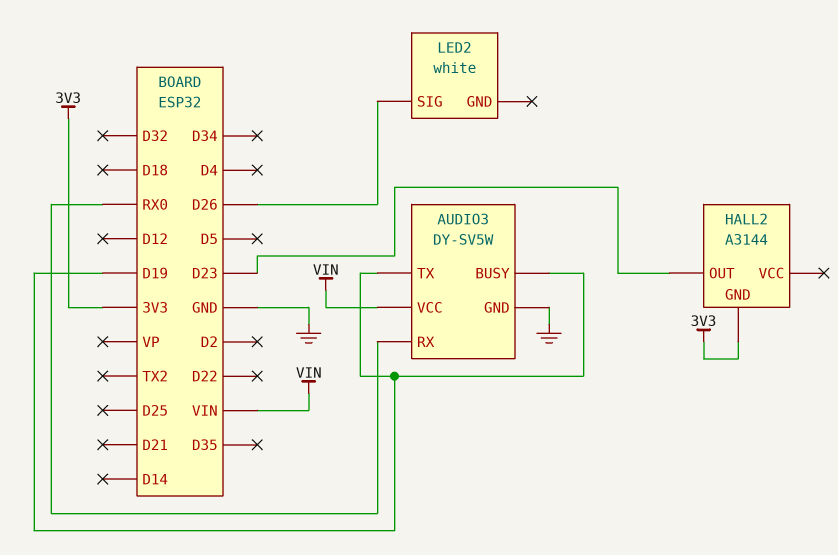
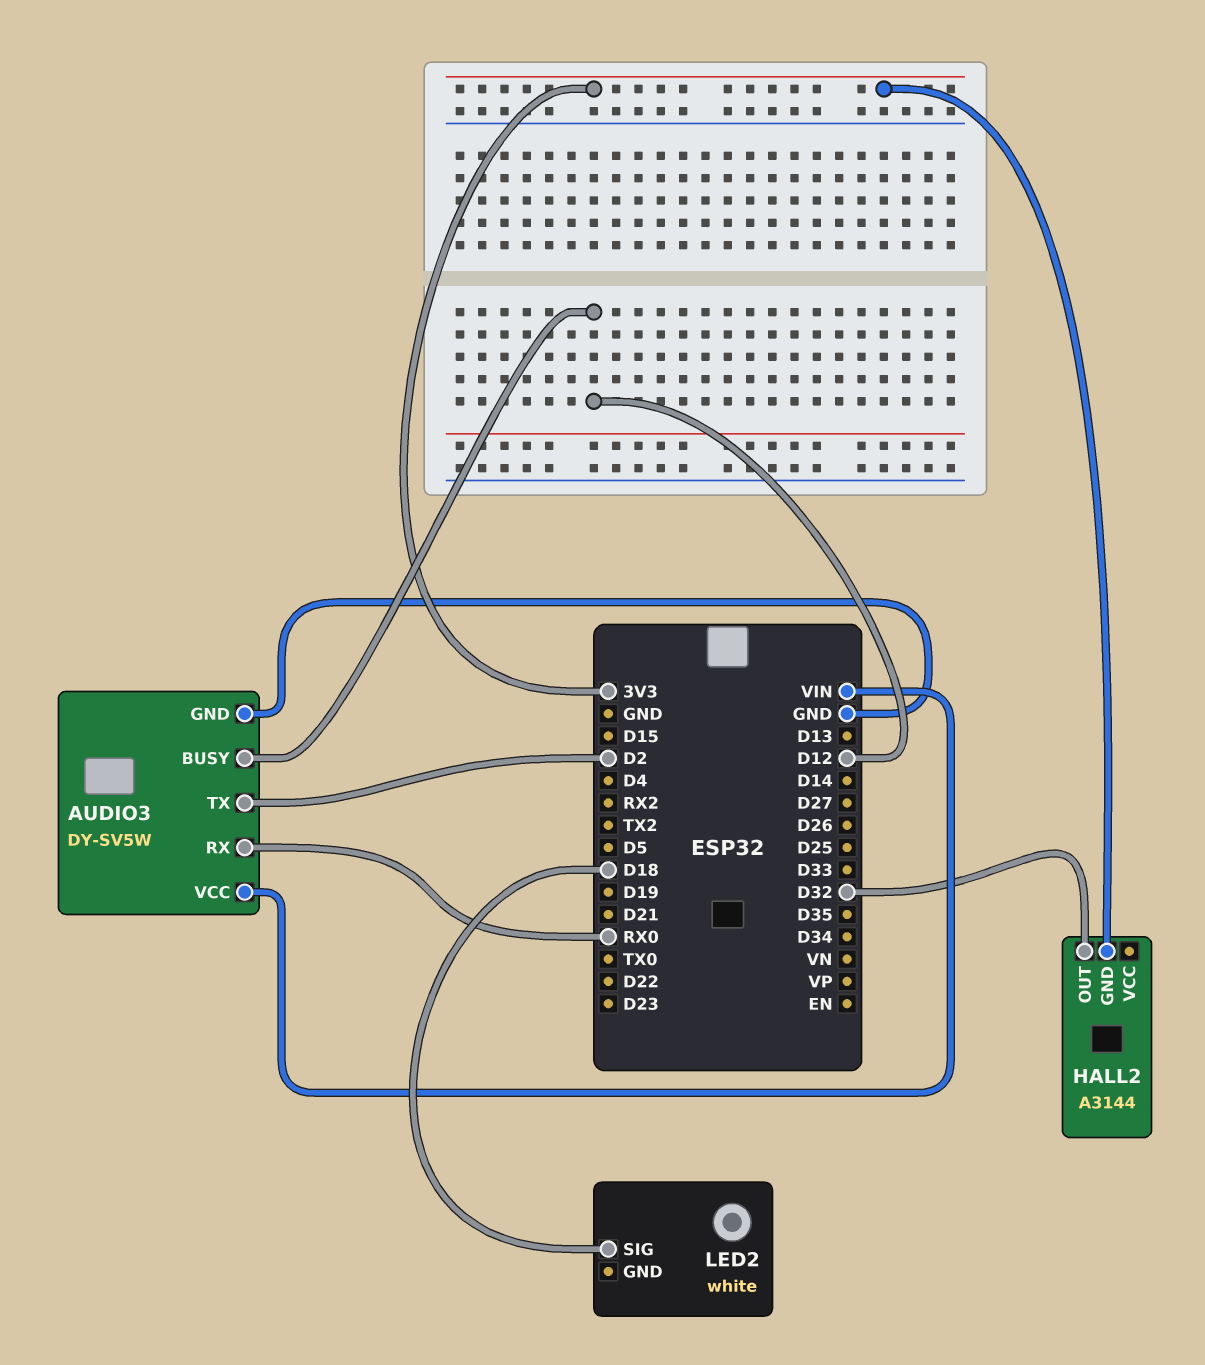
AUDIO3 pin BUSY: D19 -> D12
AUDIO3 pin TX: D19 -> D2
HALL2 pin OUT: D23 -> D32
LED2 pin SIG: D26 -> D18

